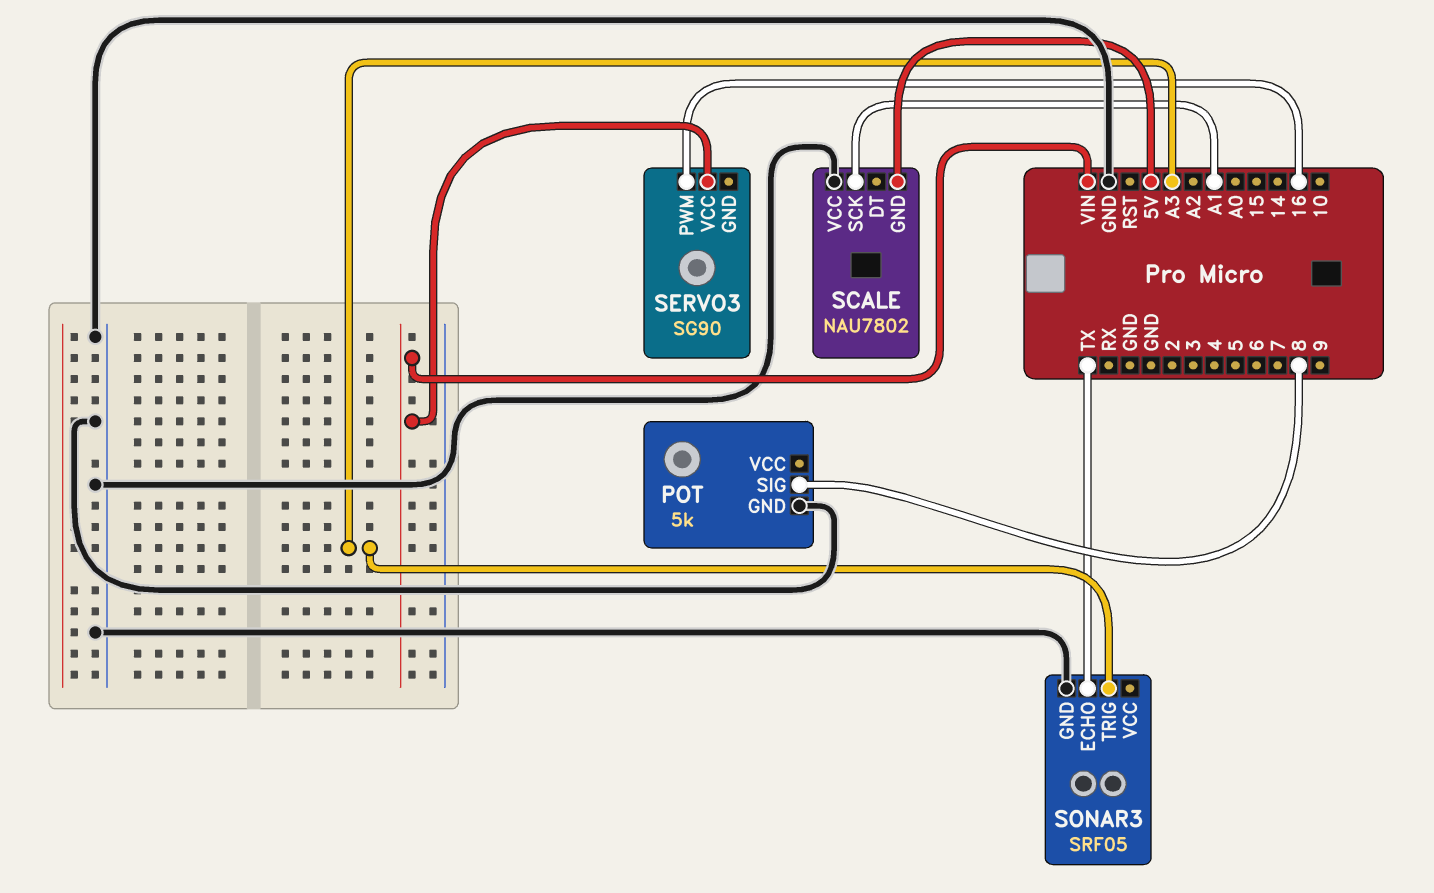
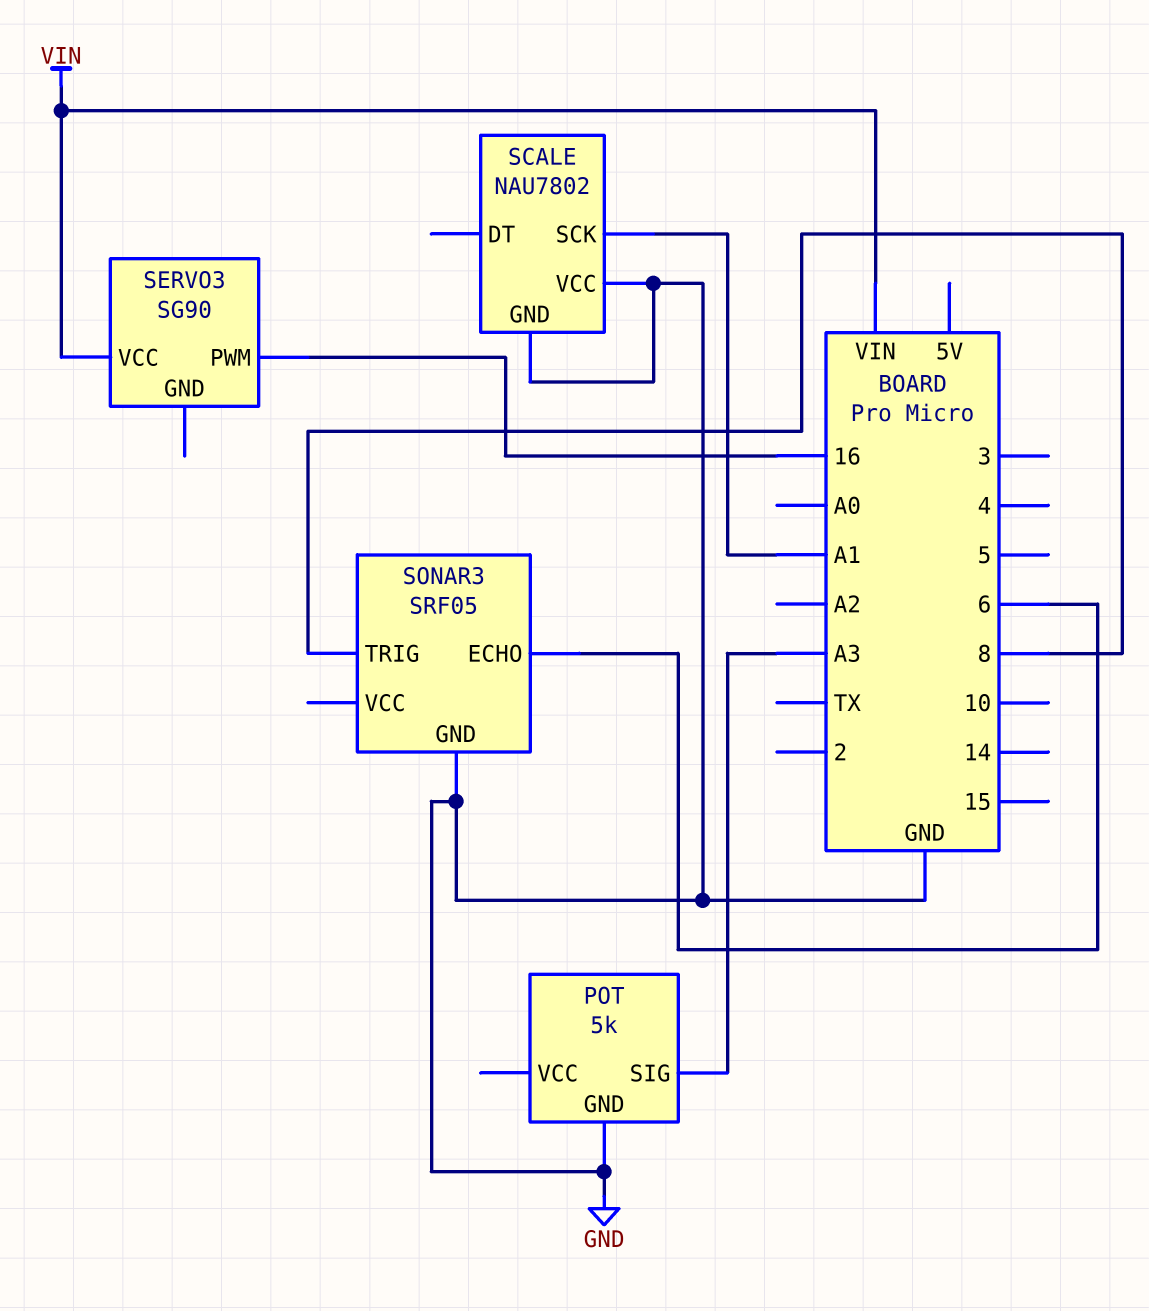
POT pin SIG: 8 -> A3
SCALE pin GND: 5V -> GND
SONAR3 pin ECHO: TX -> 6
SONAR3 pin TRIG: A3 -> 8

